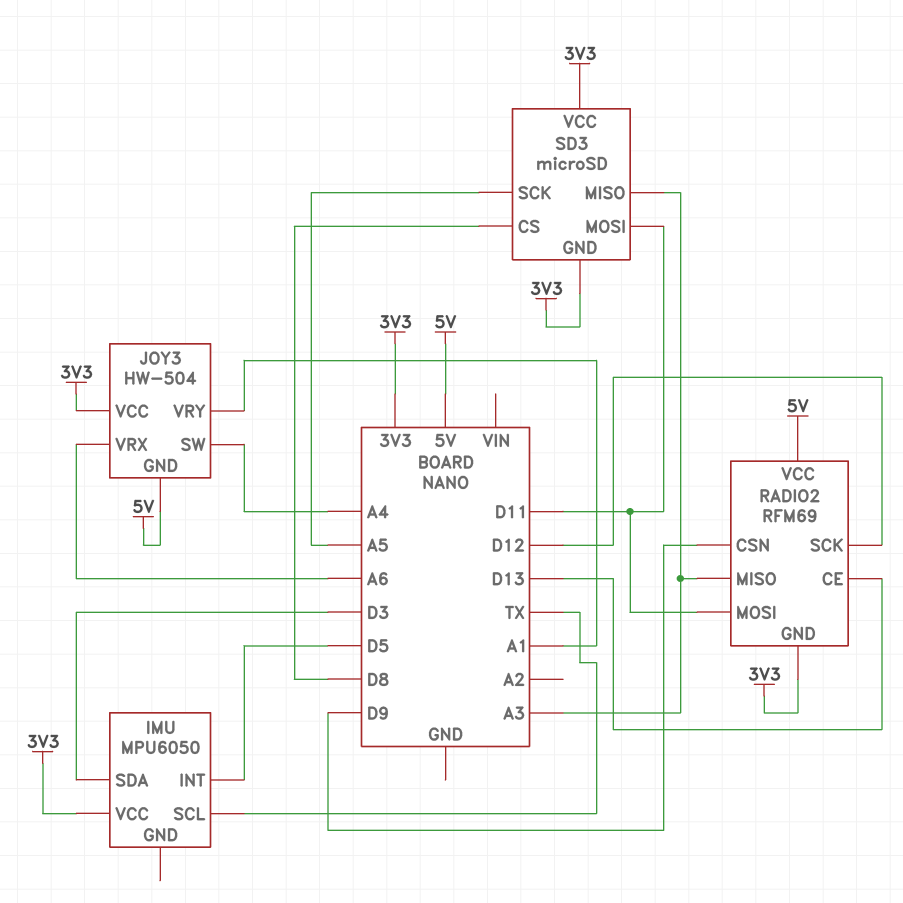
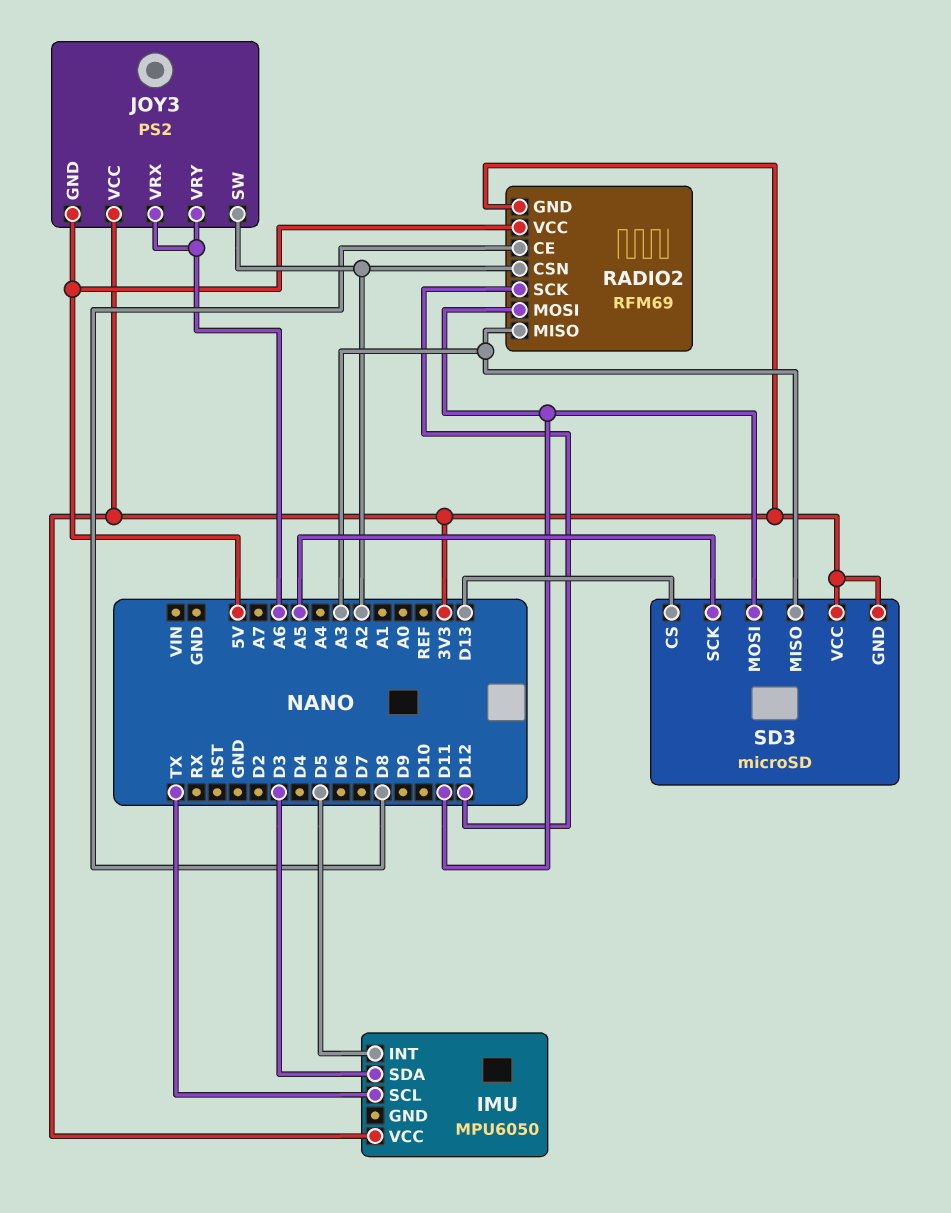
JOY3: HW-504 -> PS2
JOY3 pin SW: A4 -> A2
JOY3 pin VRY: A1 -> A6
RADIO2 pin CE: D13 -> D8
RADIO2 pin CSN: D9 -> A2
SD3 pin CS: D8 -> D13

